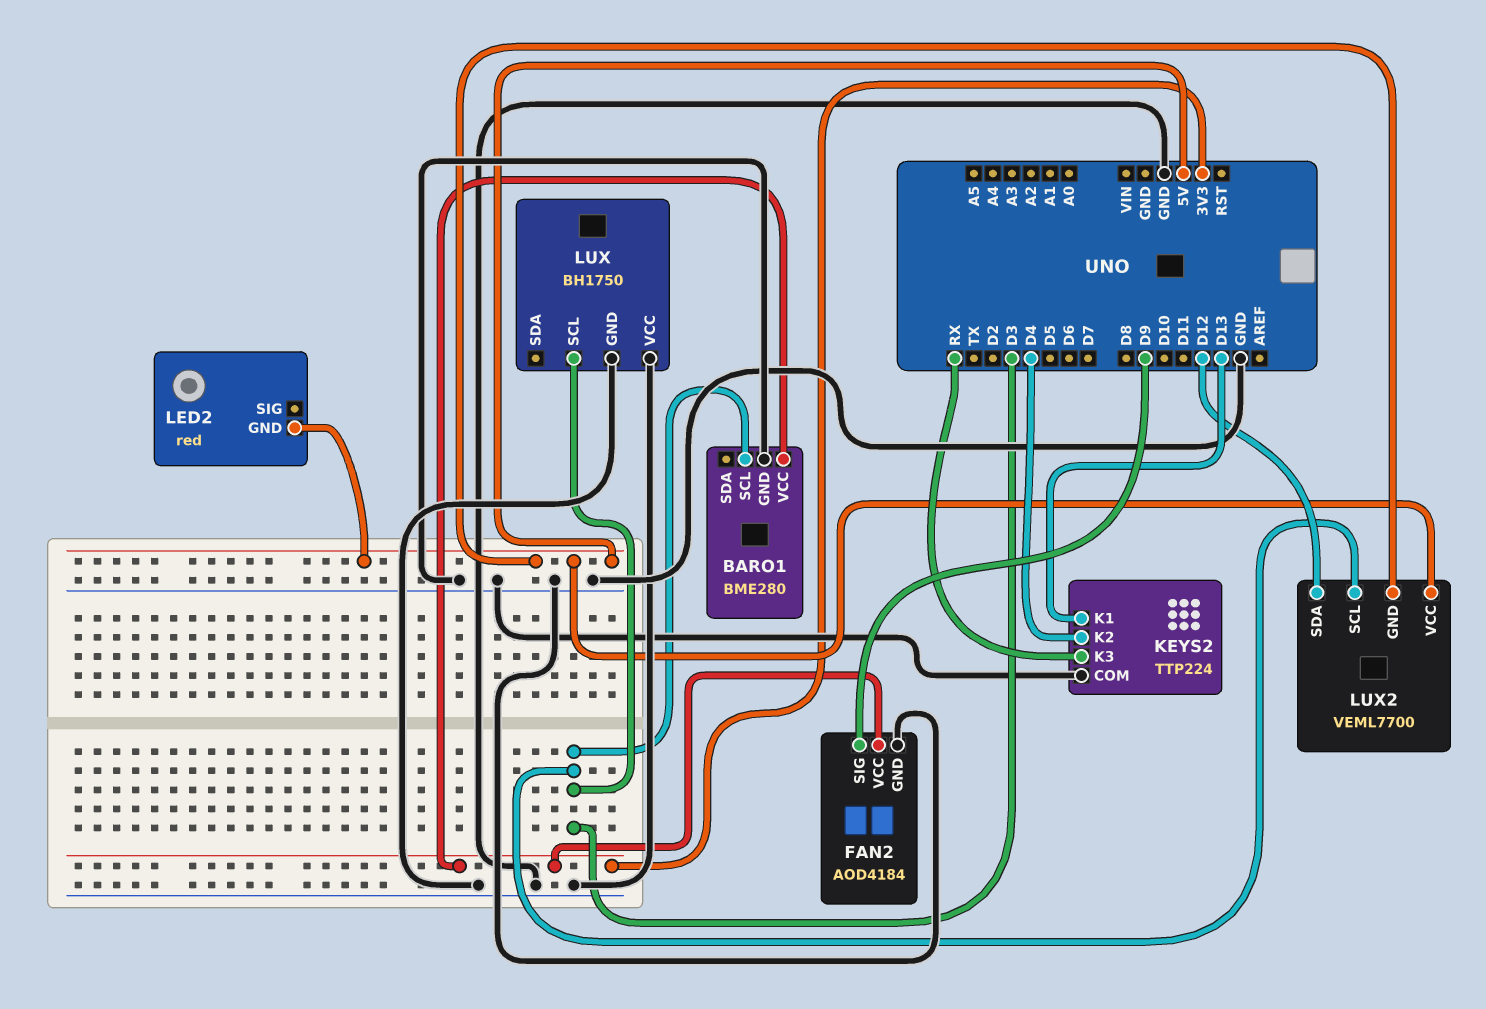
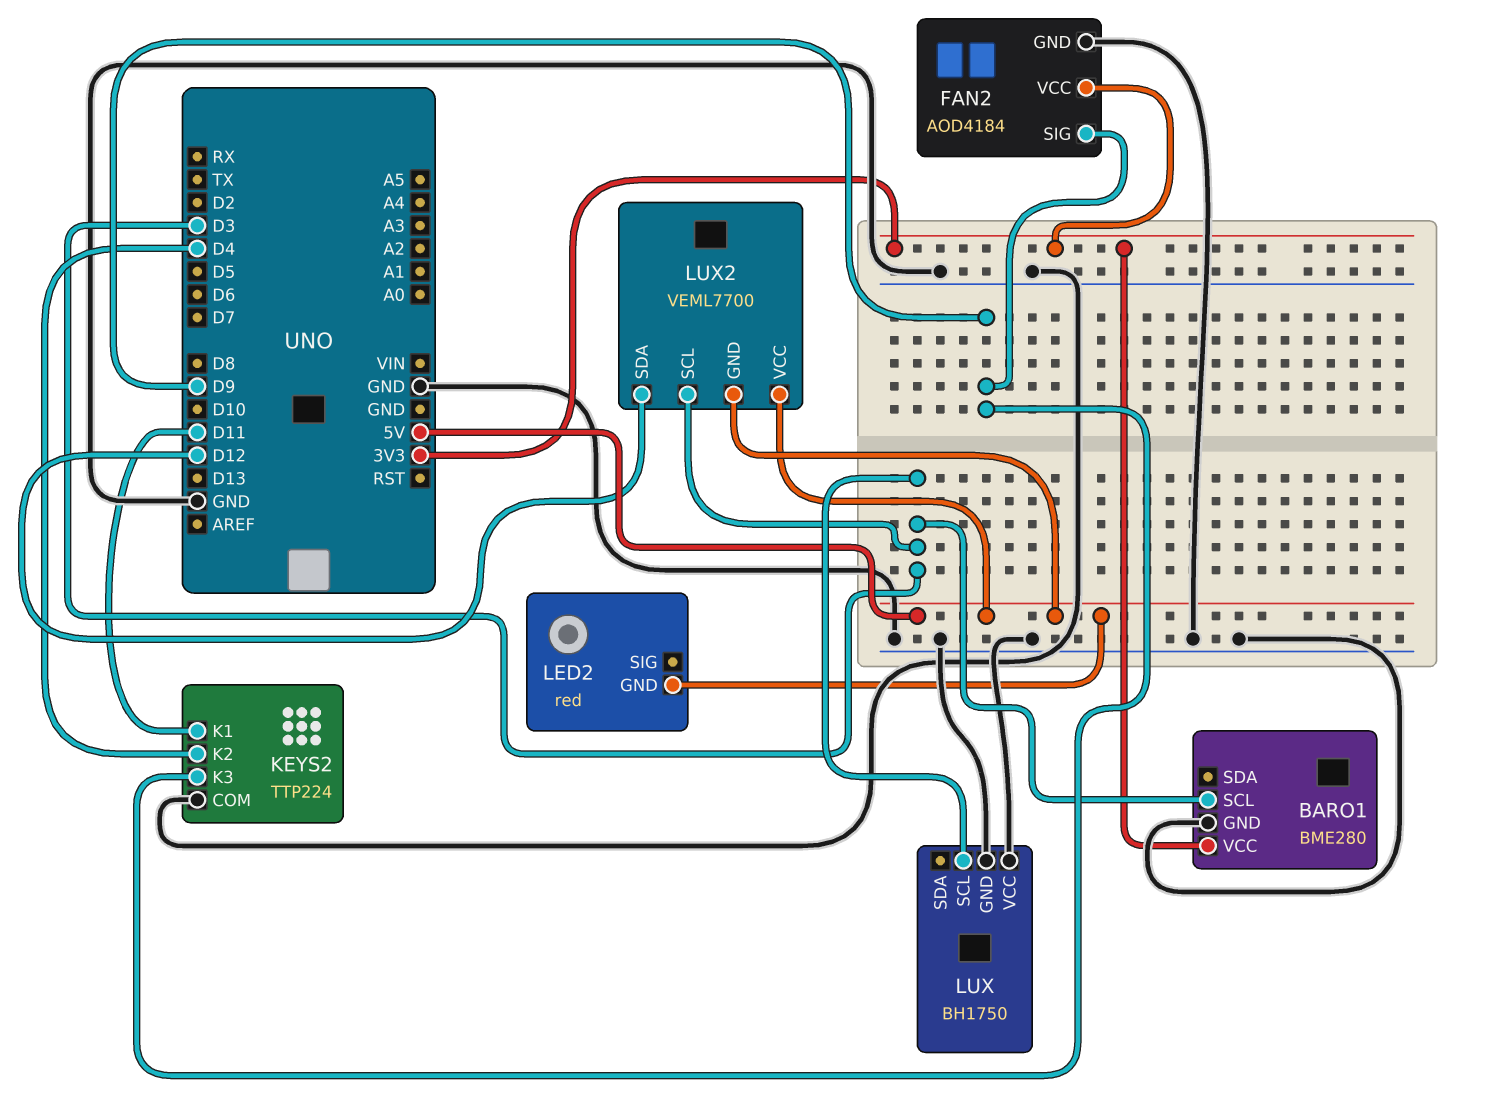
KEYS2 pin K1: D13 -> D11
KEYS2 pin K3: RX -> D9

